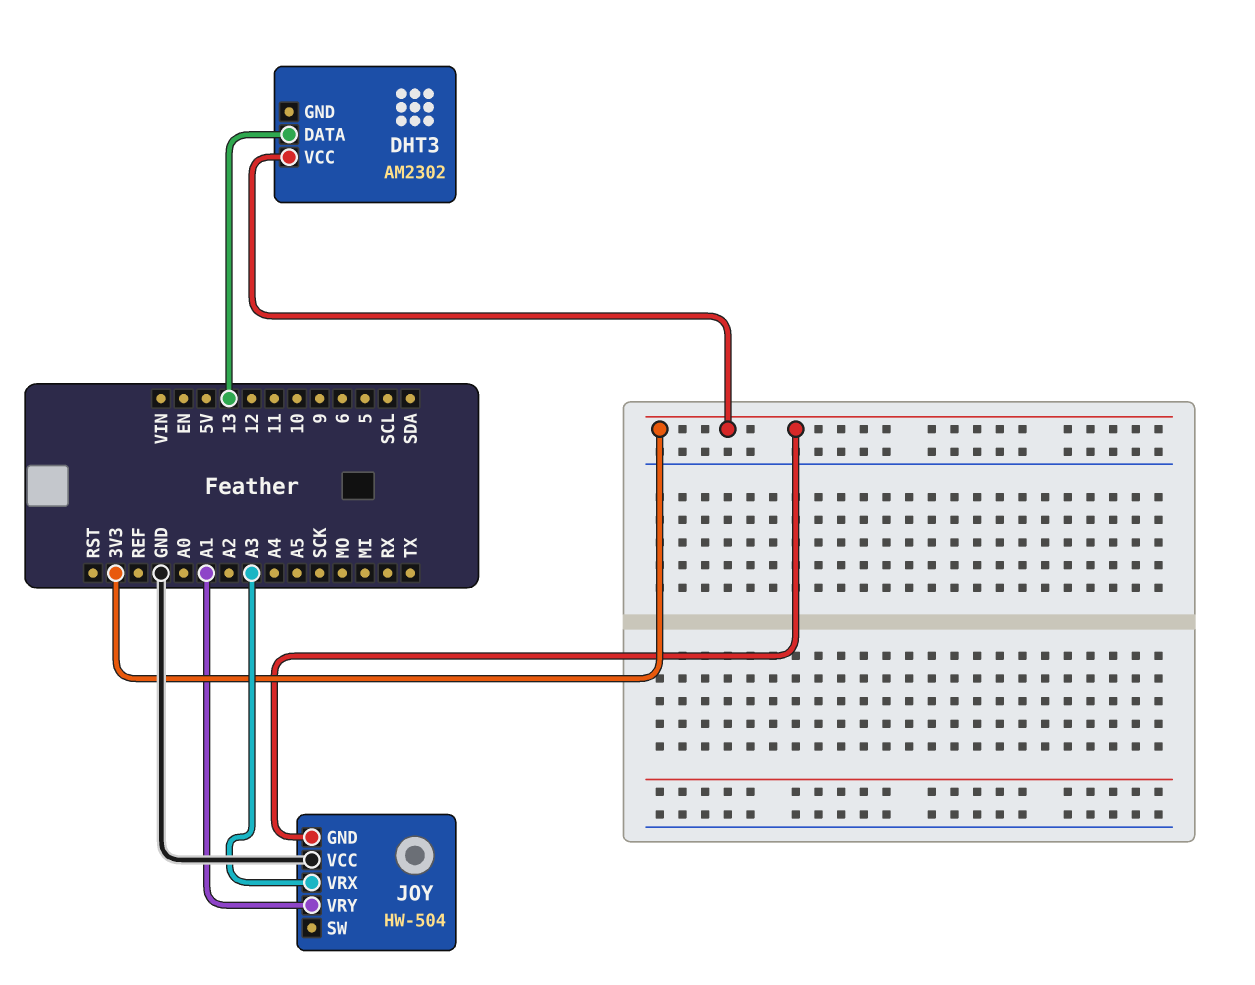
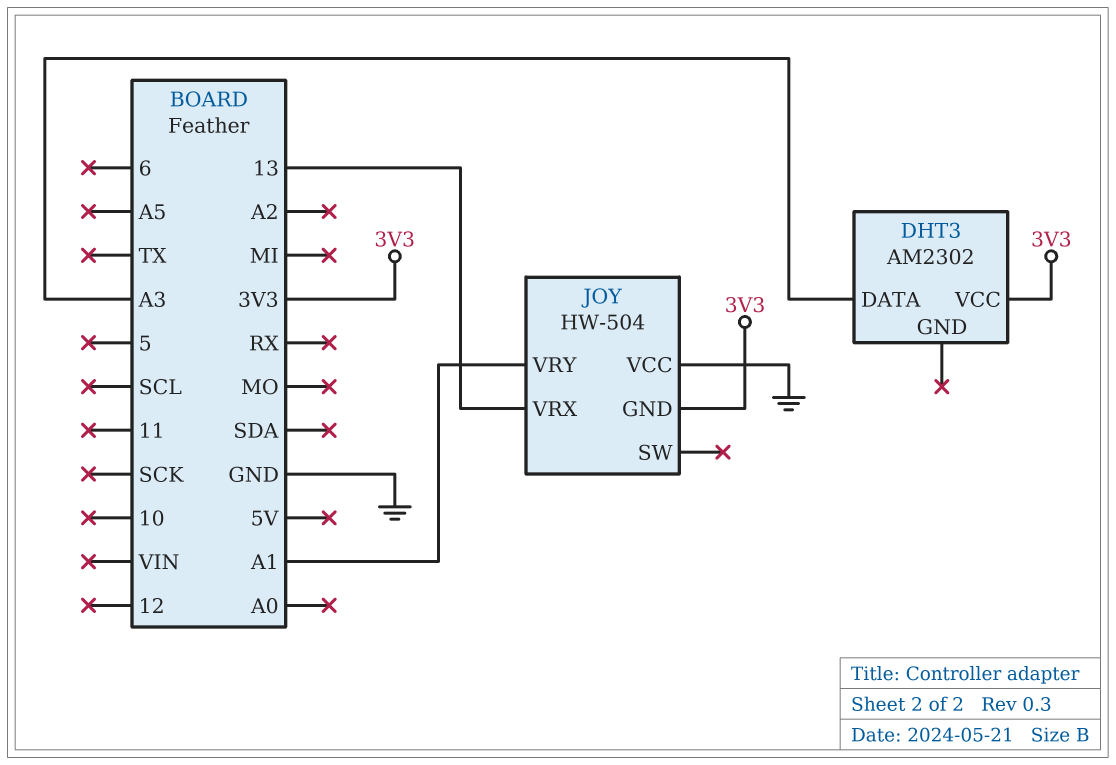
DHT3 pin DATA: 13 -> A3
JOY pin VRX: A3 -> 13

